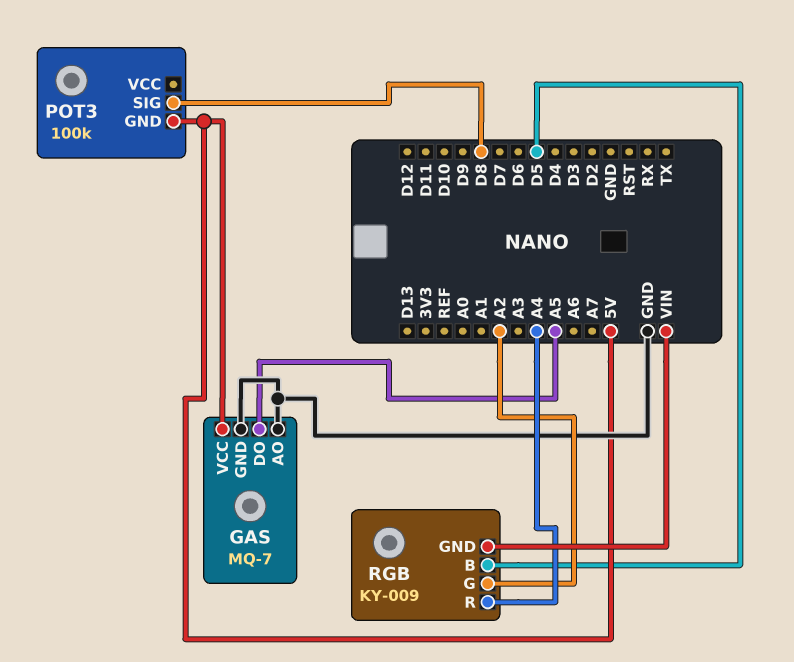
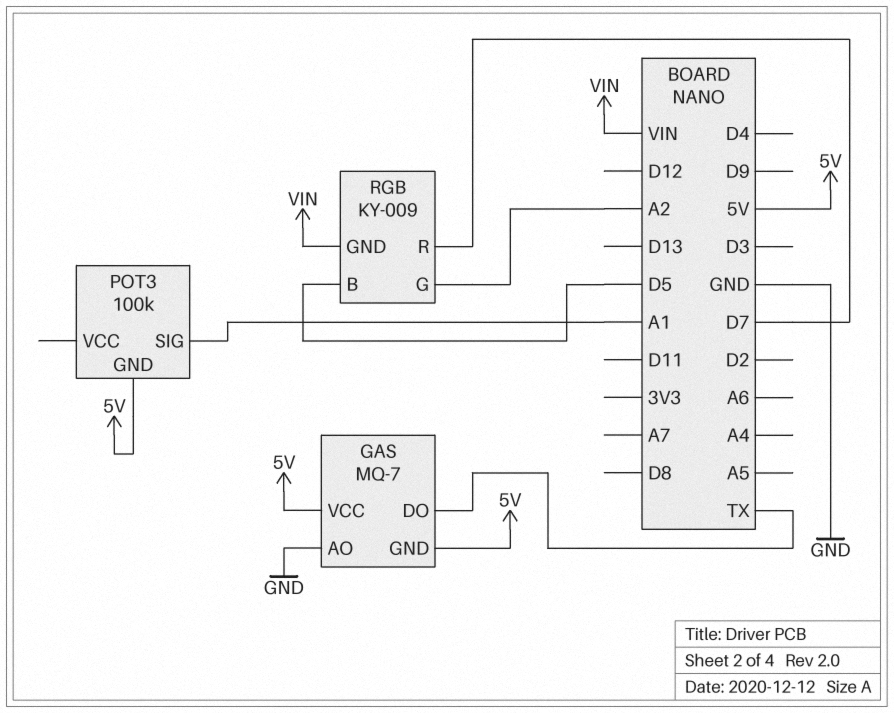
GAS pin DO: A5 -> TX
GAS pin GND: GND -> 5V
POT3 pin SIG: D8 -> A1
RGB pin R: A4 -> D7

